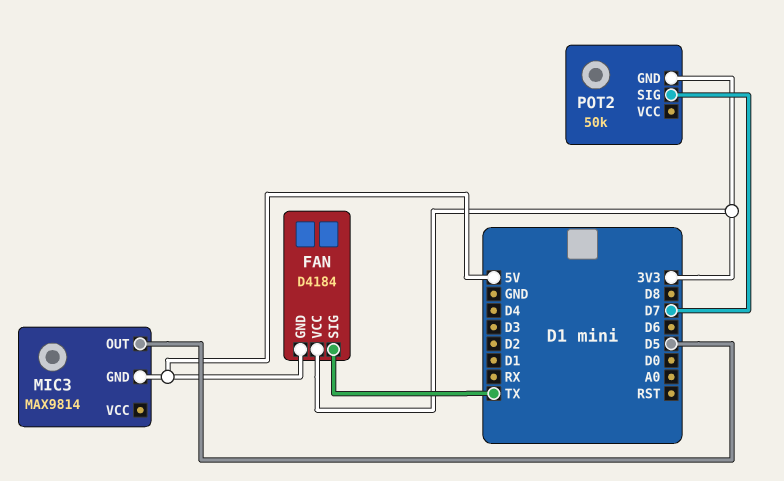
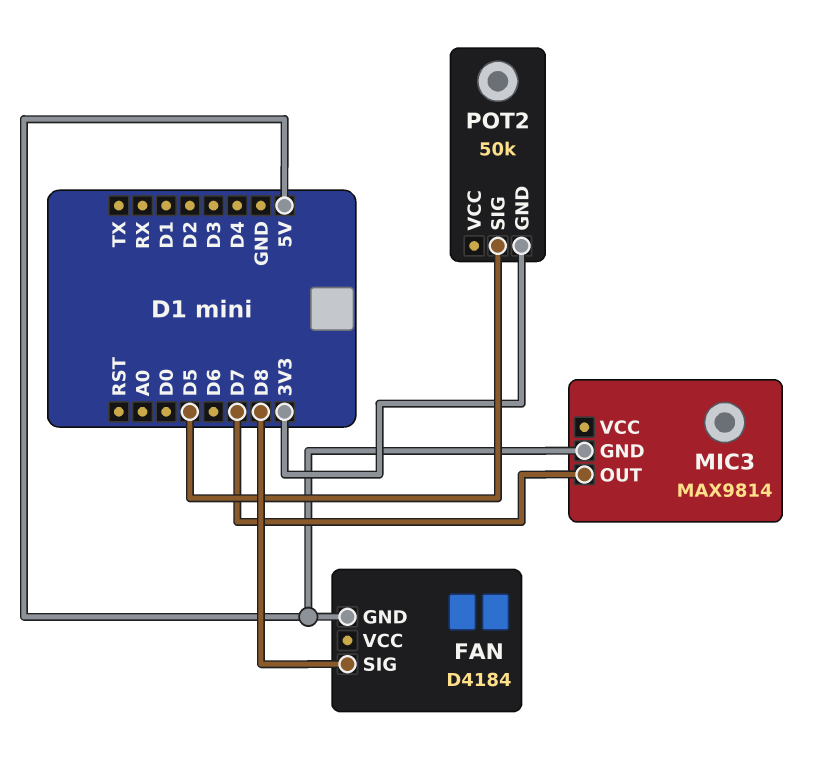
FAN pin SIG: TX -> D8
FAN pin VCC: 3V3 -> none
MIC3 pin OUT: D5 -> D7
POT2 pin SIG: D7 -> D5

